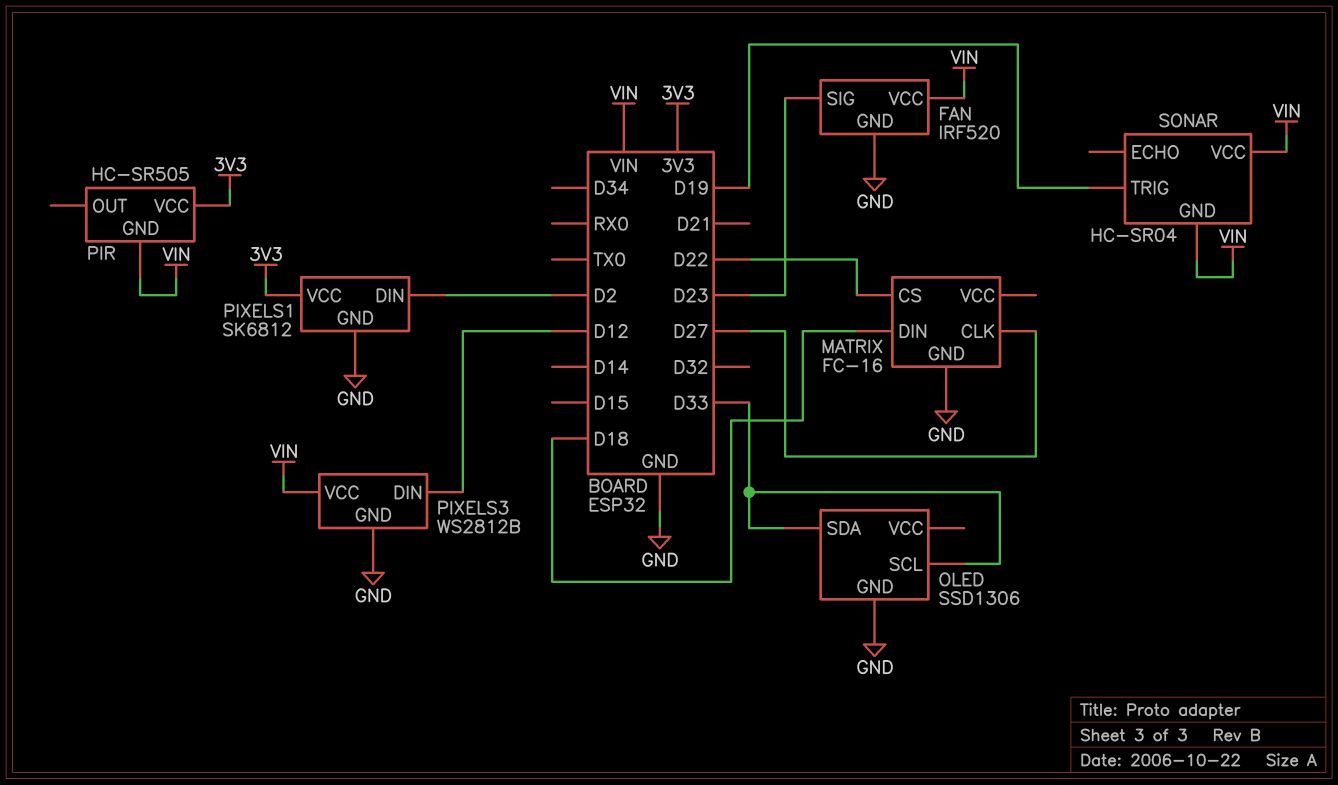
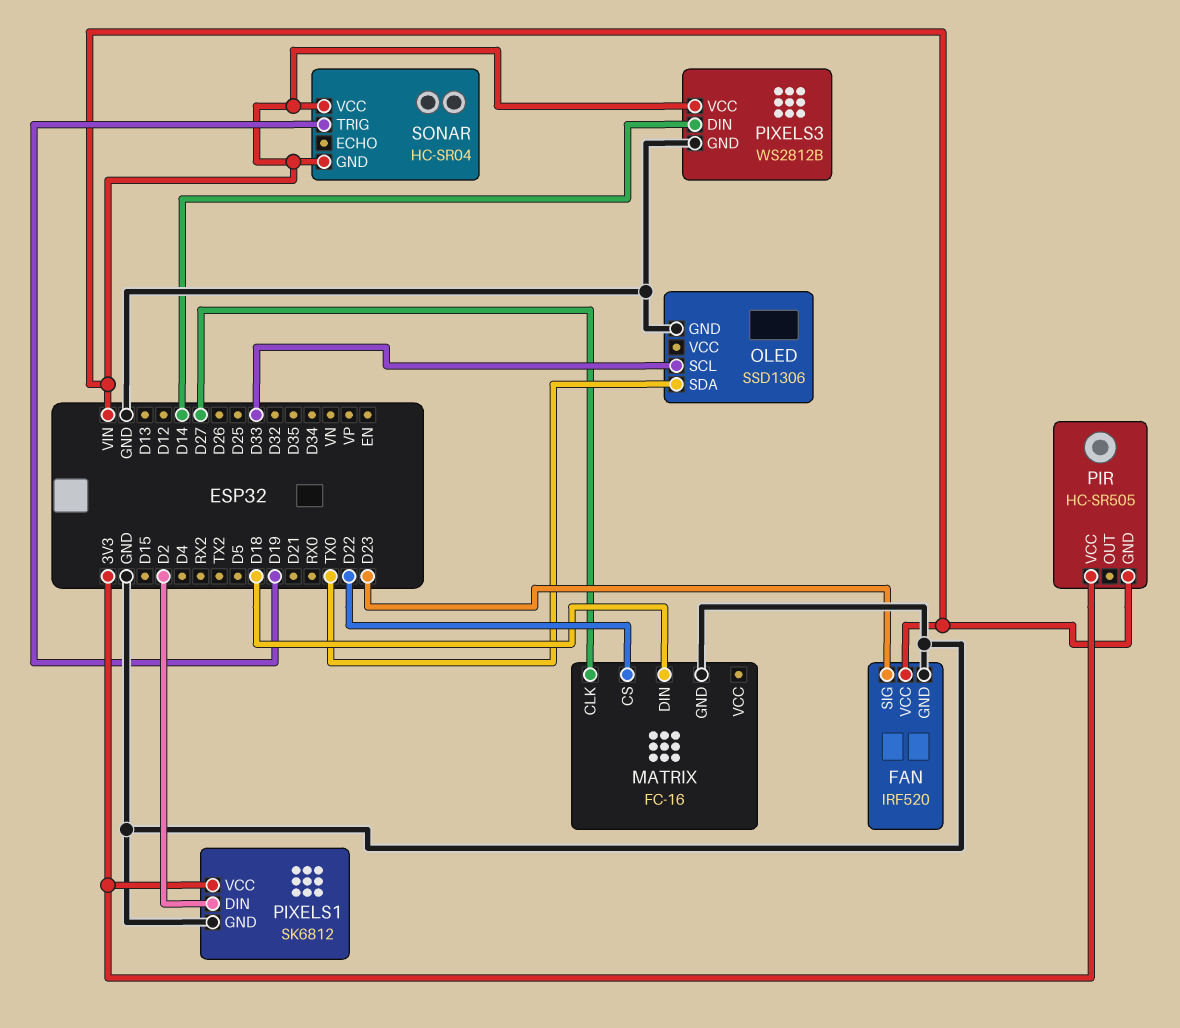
OLED pin SDA: D33 -> TX0
PIXELS3 pin DIN: D12 -> D14

